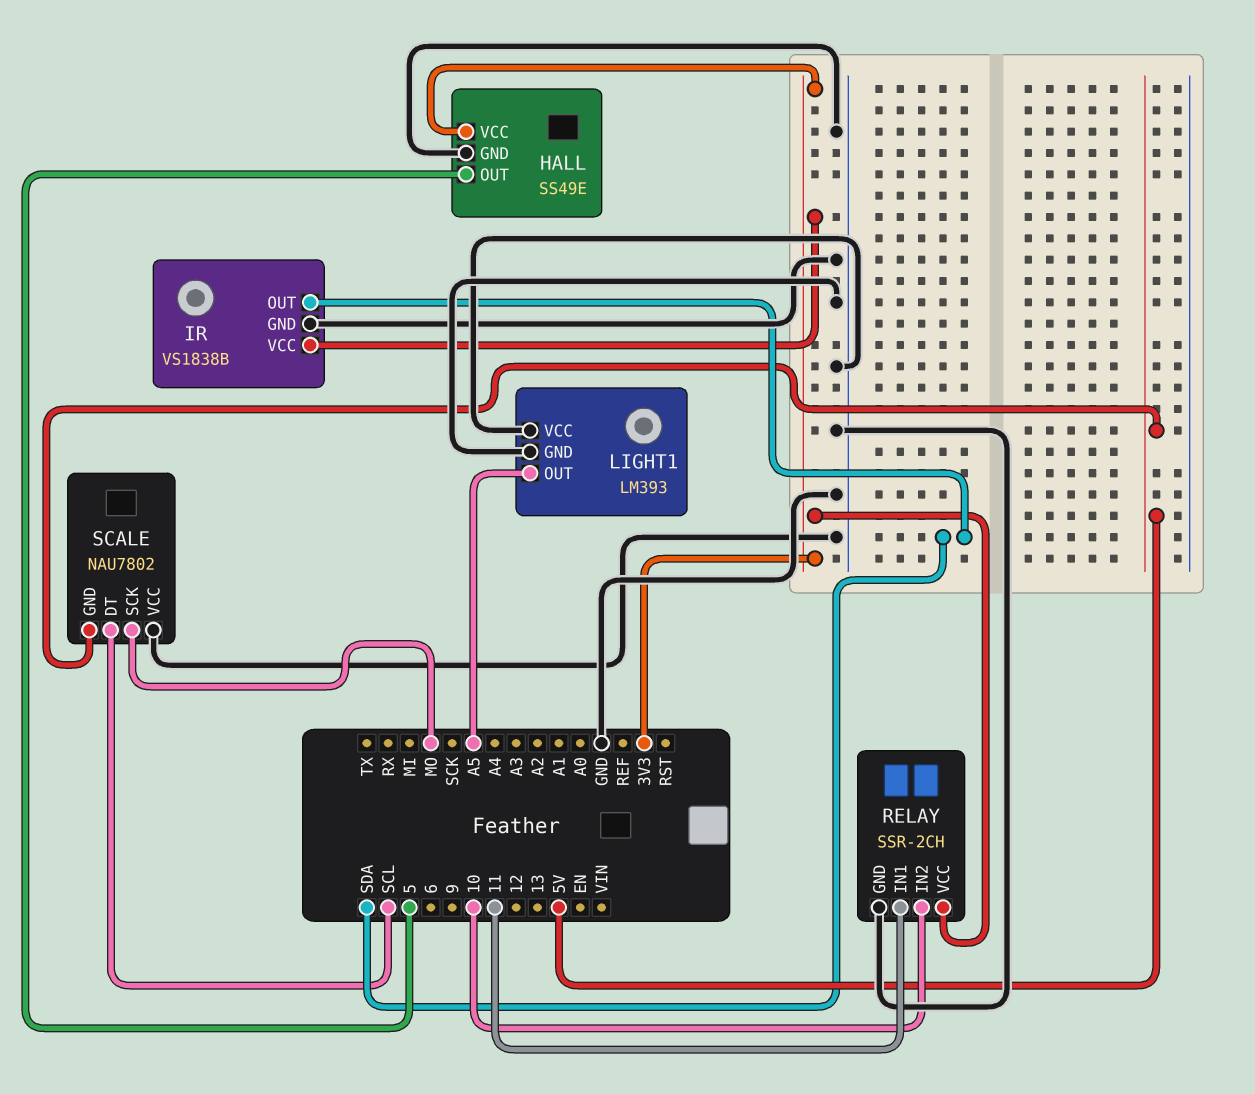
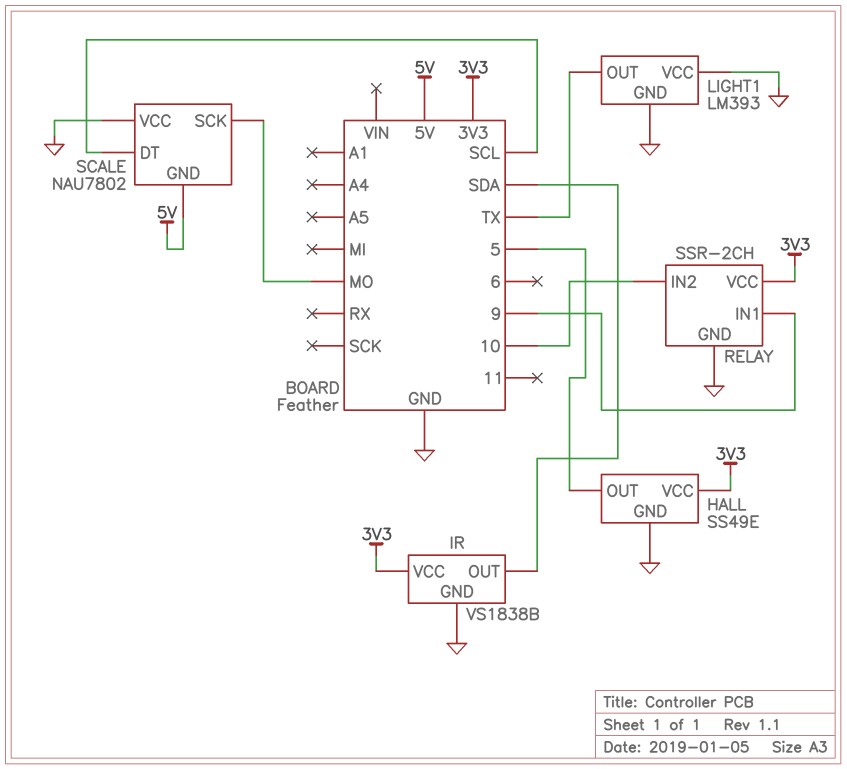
LIGHT1 pin OUT: A5 -> TX
RELAY pin IN1: 11 -> 9

